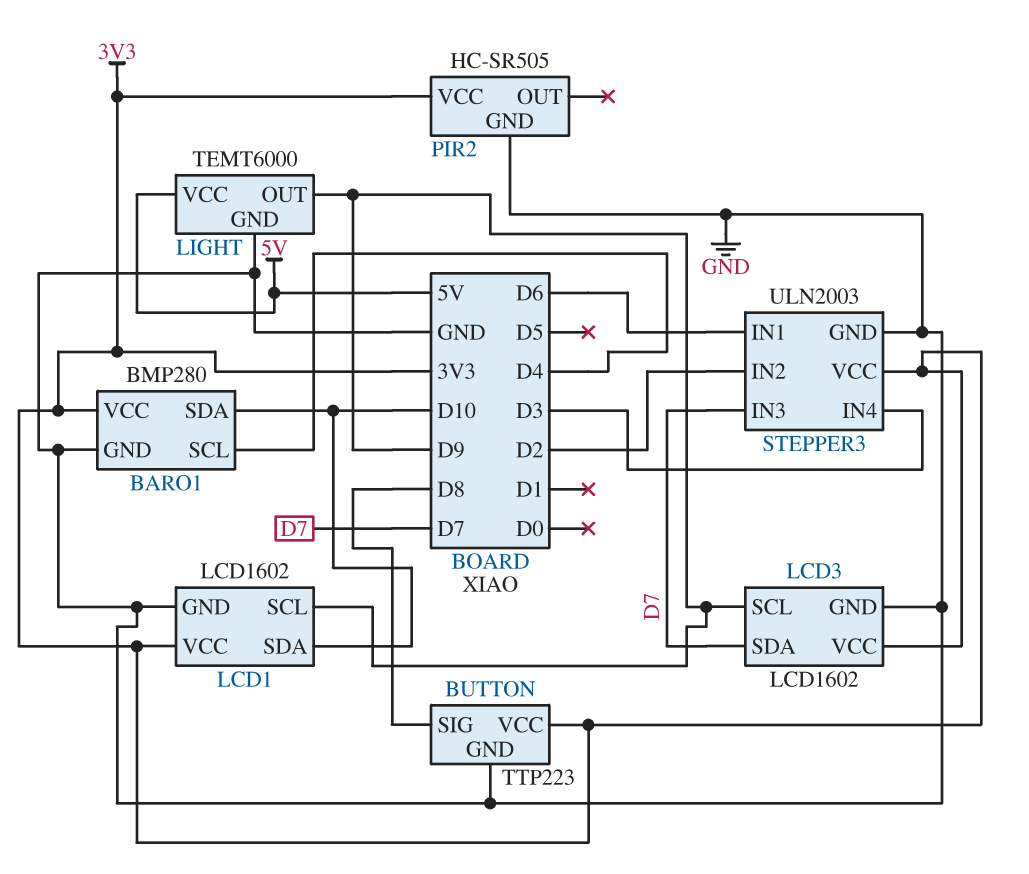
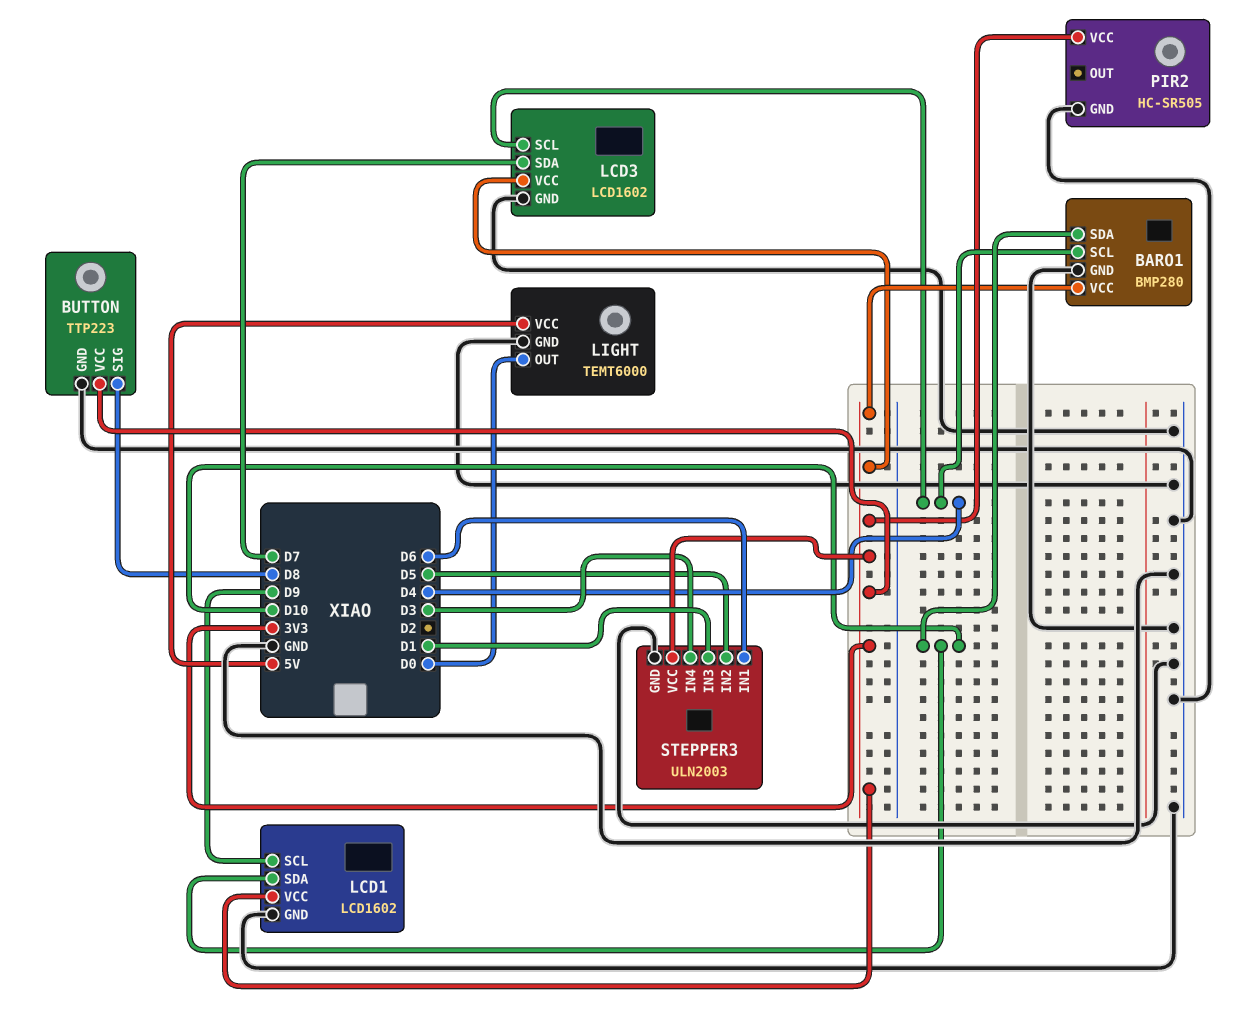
LCD3 pin SCL: D9 -> D4
LIGHT pin OUT: D9 -> D0
STEPPER3 pin IN2: D2 -> D5
STEPPER3 pin IN3: D7 -> D1

